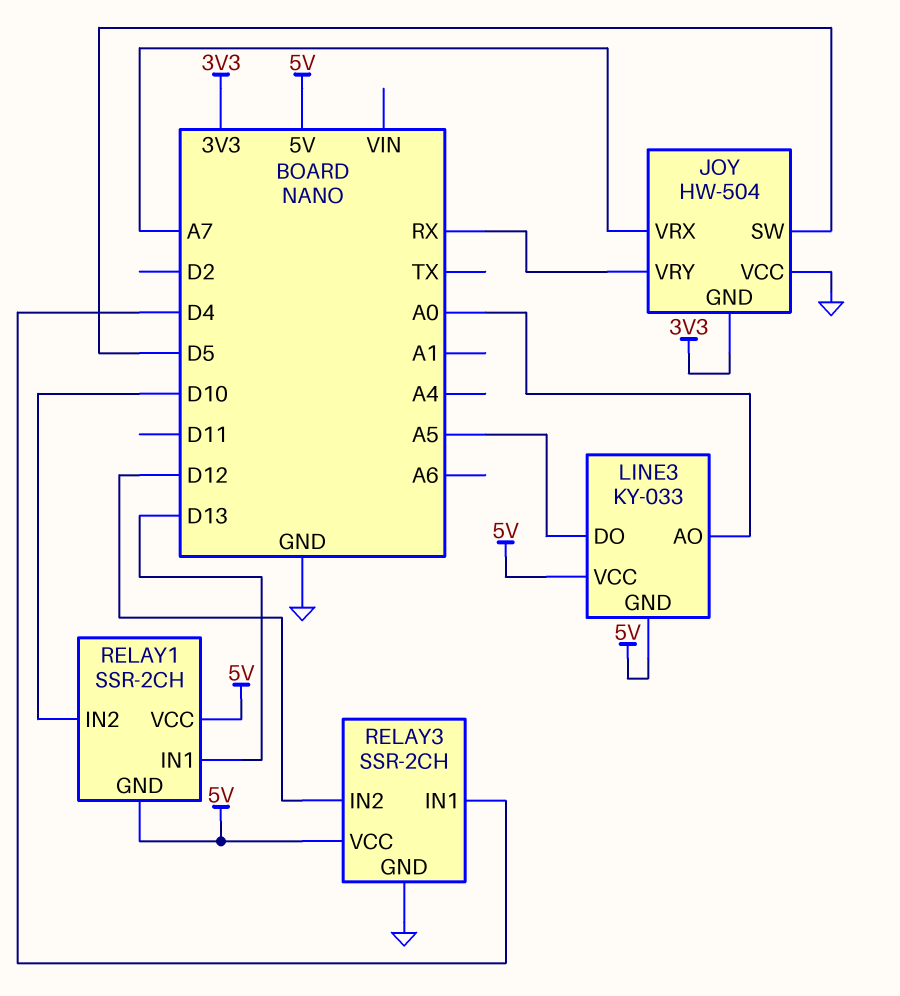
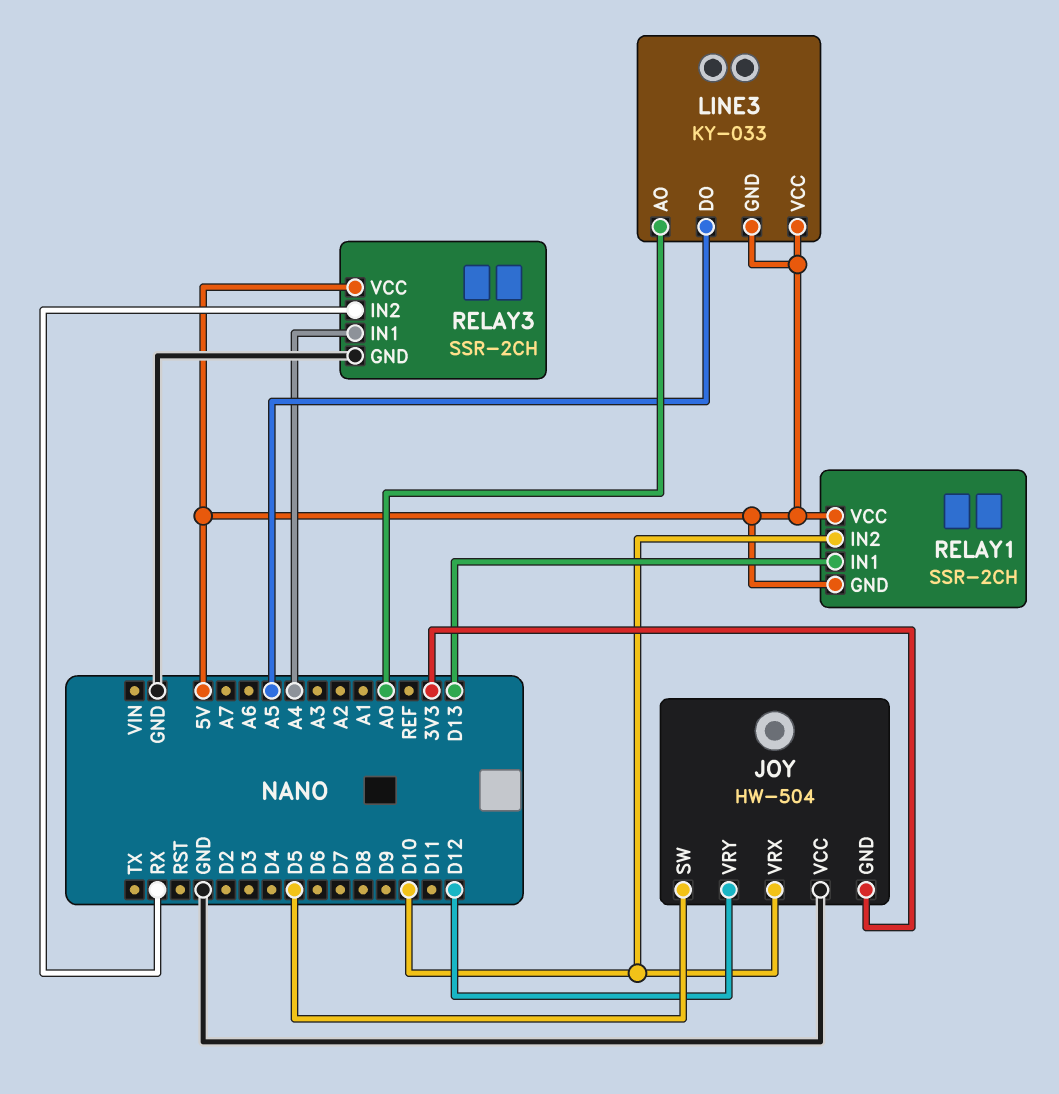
JOY pin VRX: A7 -> D10
JOY pin VRY: RX -> D12
RELAY3 pin IN1: D4 -> A4
RELAY3 pin IN2: D12 -> RX

